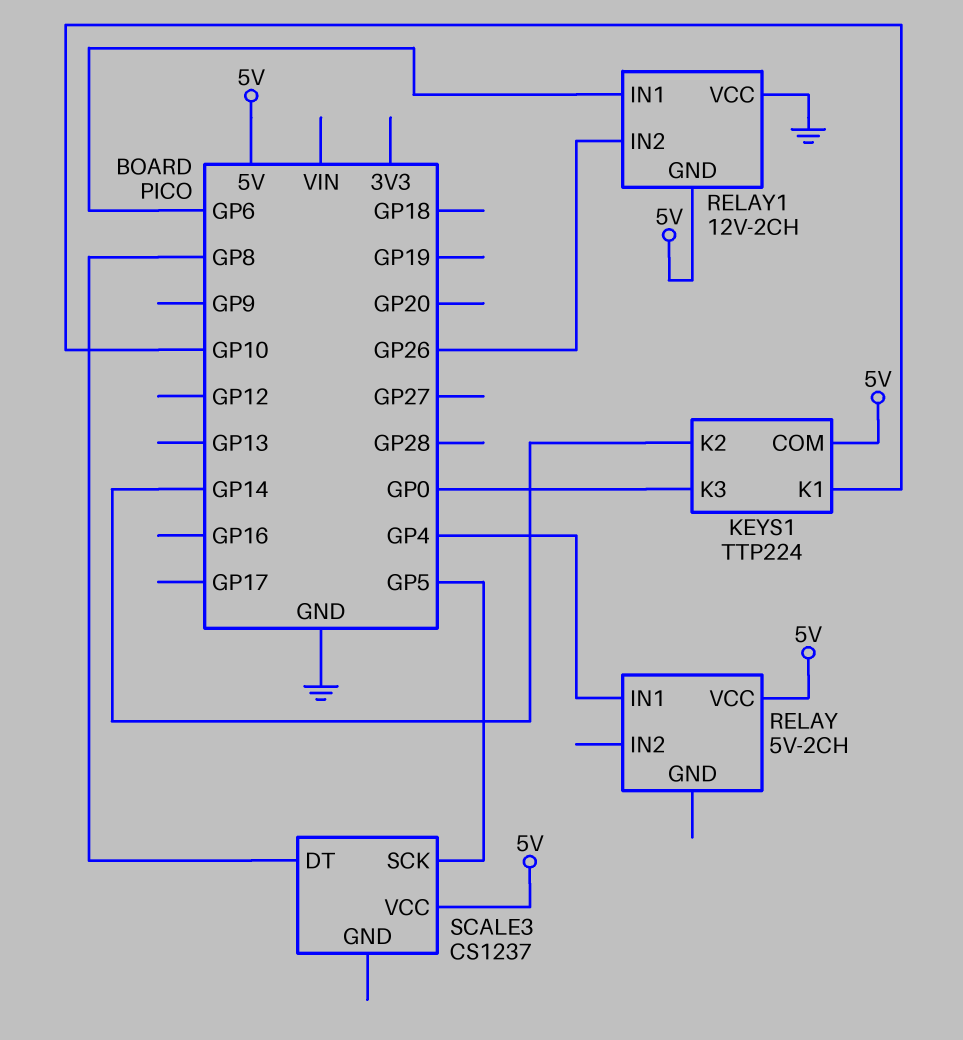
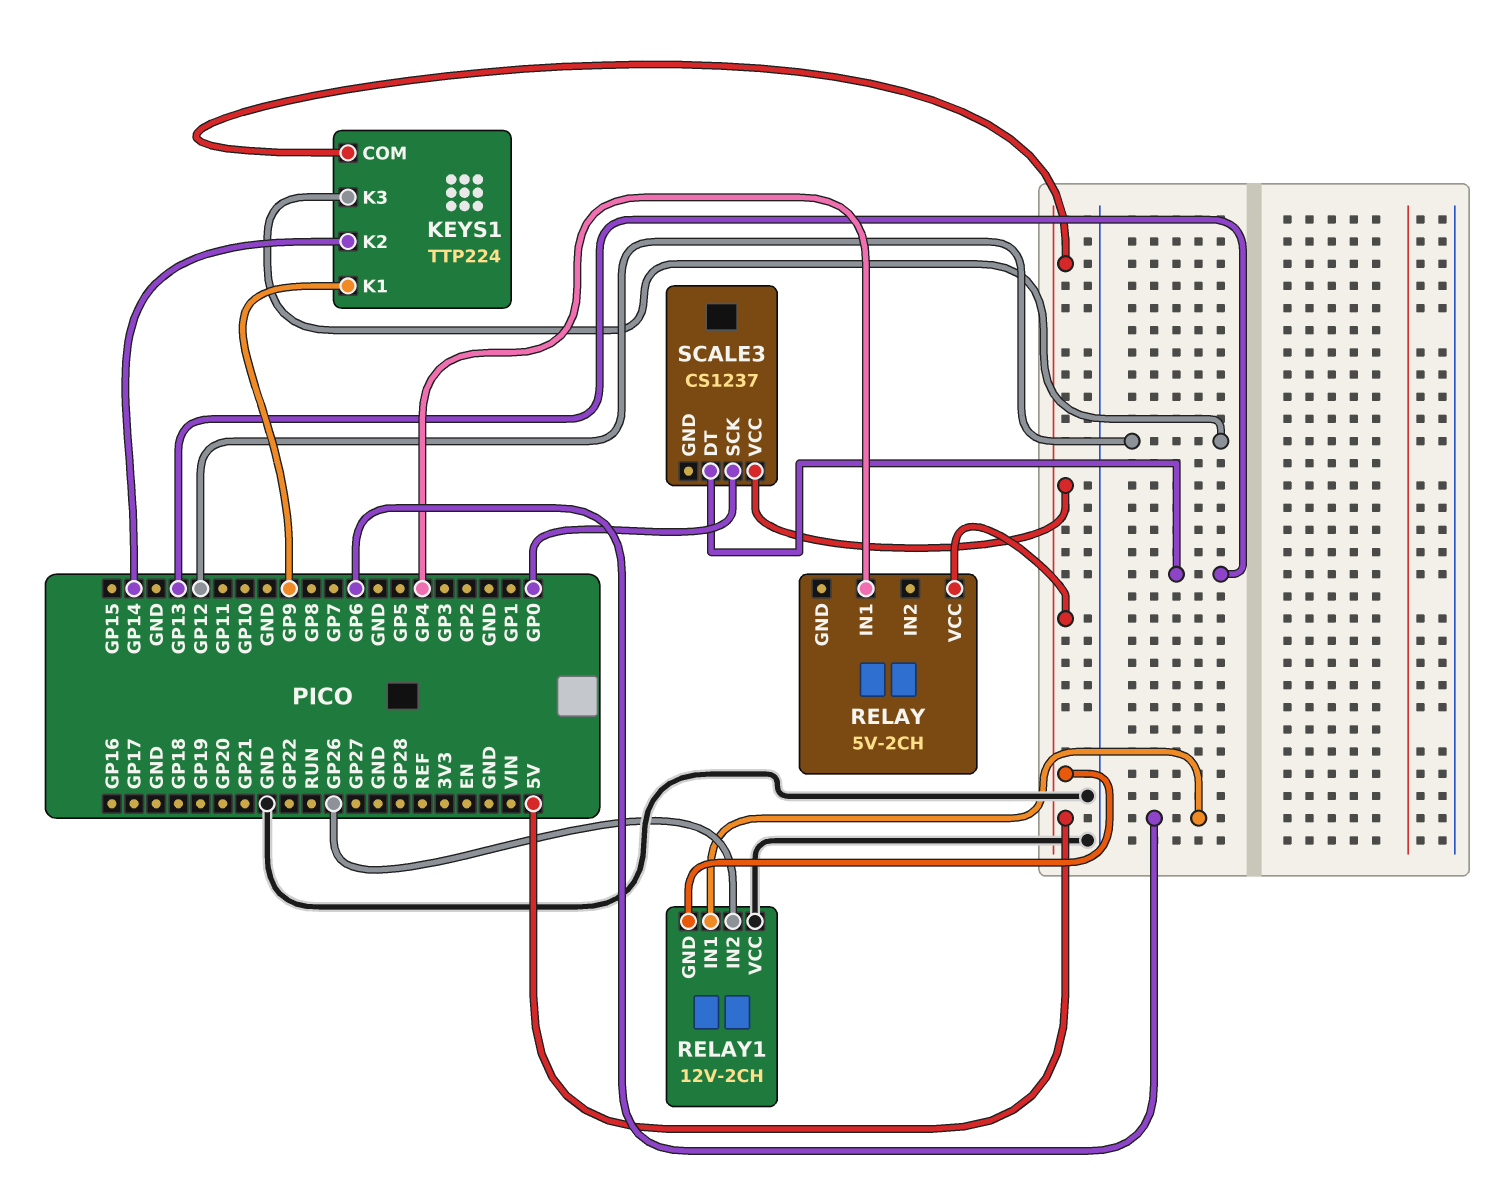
KEYS1 pin K1: GP10 -> GP9
KEYS1 pin K3: GP0 -> GP12
SCALE3 pin DT: GP8 -> GP13
SCALE3 pin SCK: GP5 -> GP0

